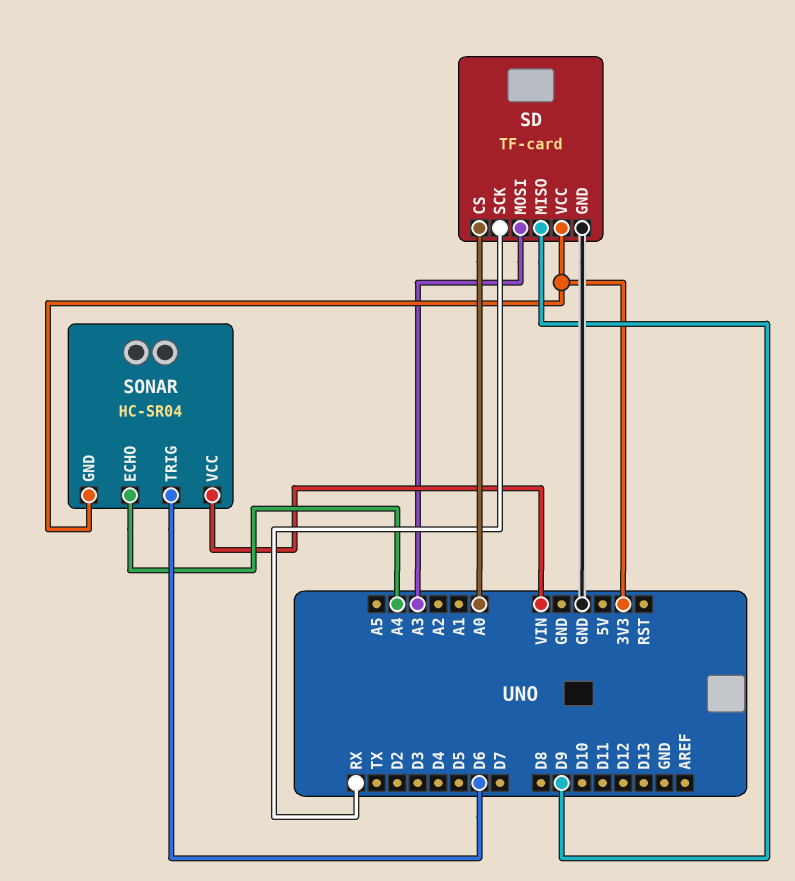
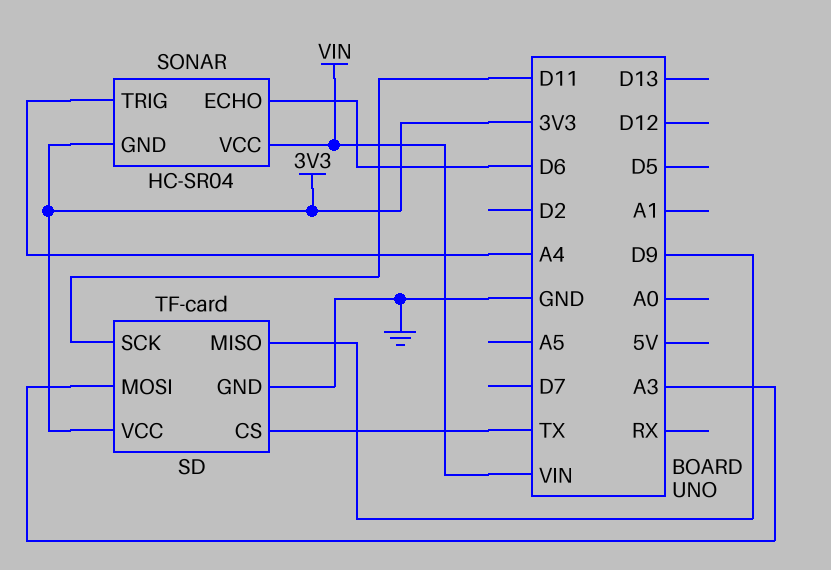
SD pin CS: A0 -> TX
SD pin SCK: RX -> D11
SONAR pin ECHO: A4 -> D6
SONAR pin TRIG: D6 -> A4

